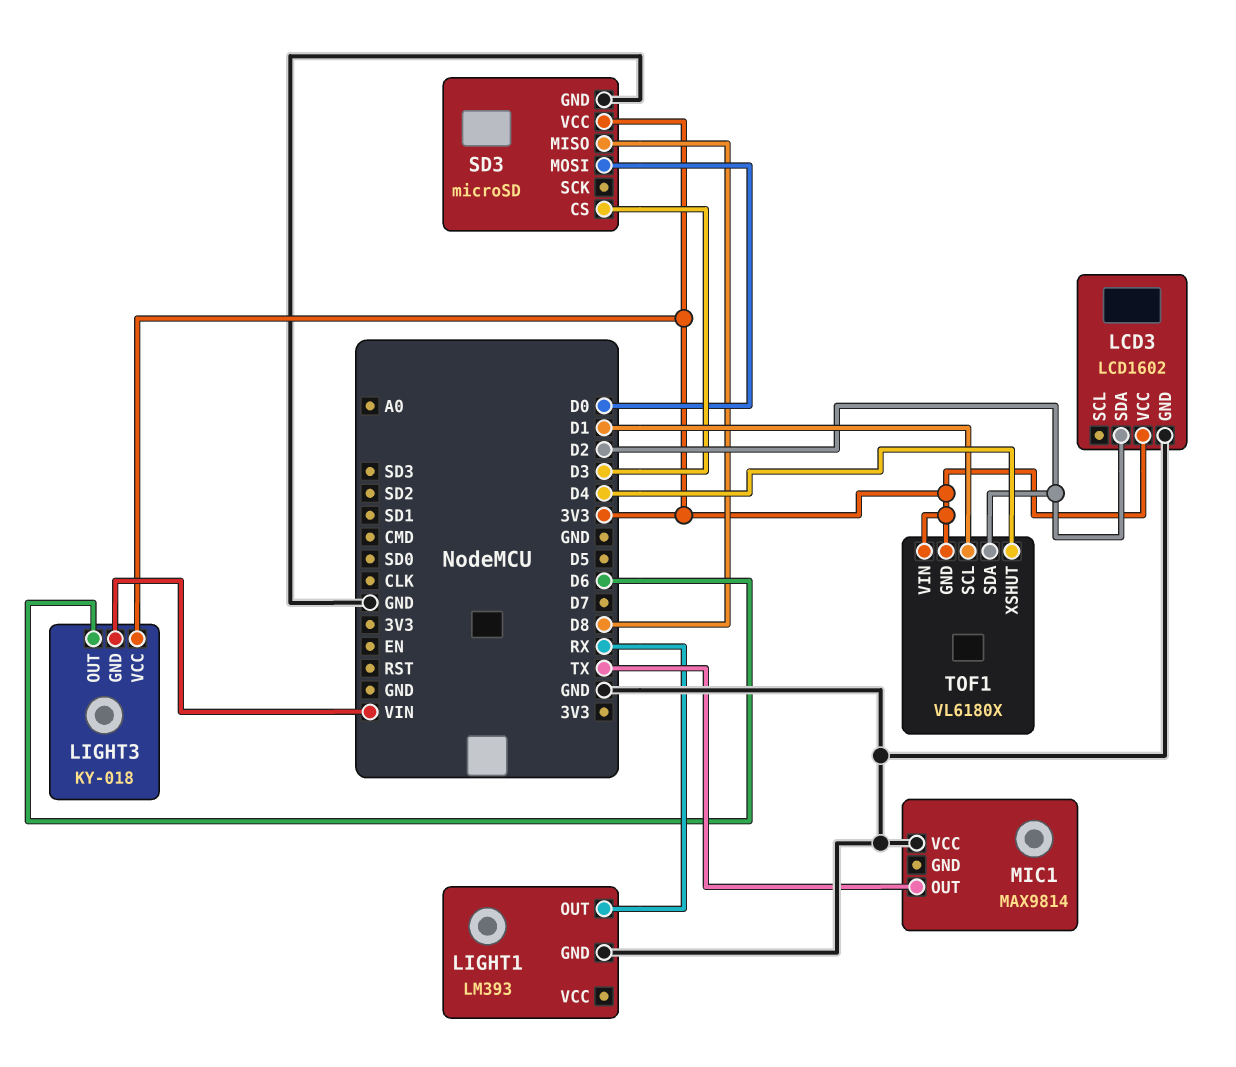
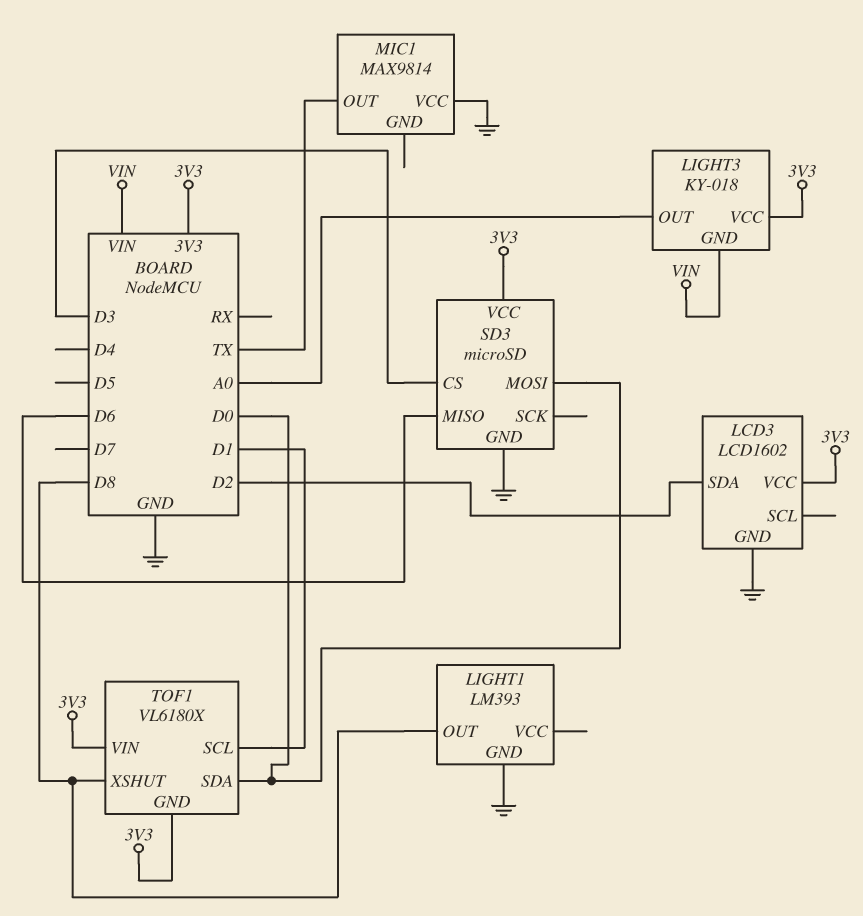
LIGHT1 pin OUT: RX -> D8
LIGHT3 pin OUT: D6 -> A0
SD3 pin MISO: D8 -> D6
TOF1 pin SDA: D2 -> D0
TOF1 pin XSHUT: D4 -> D8

